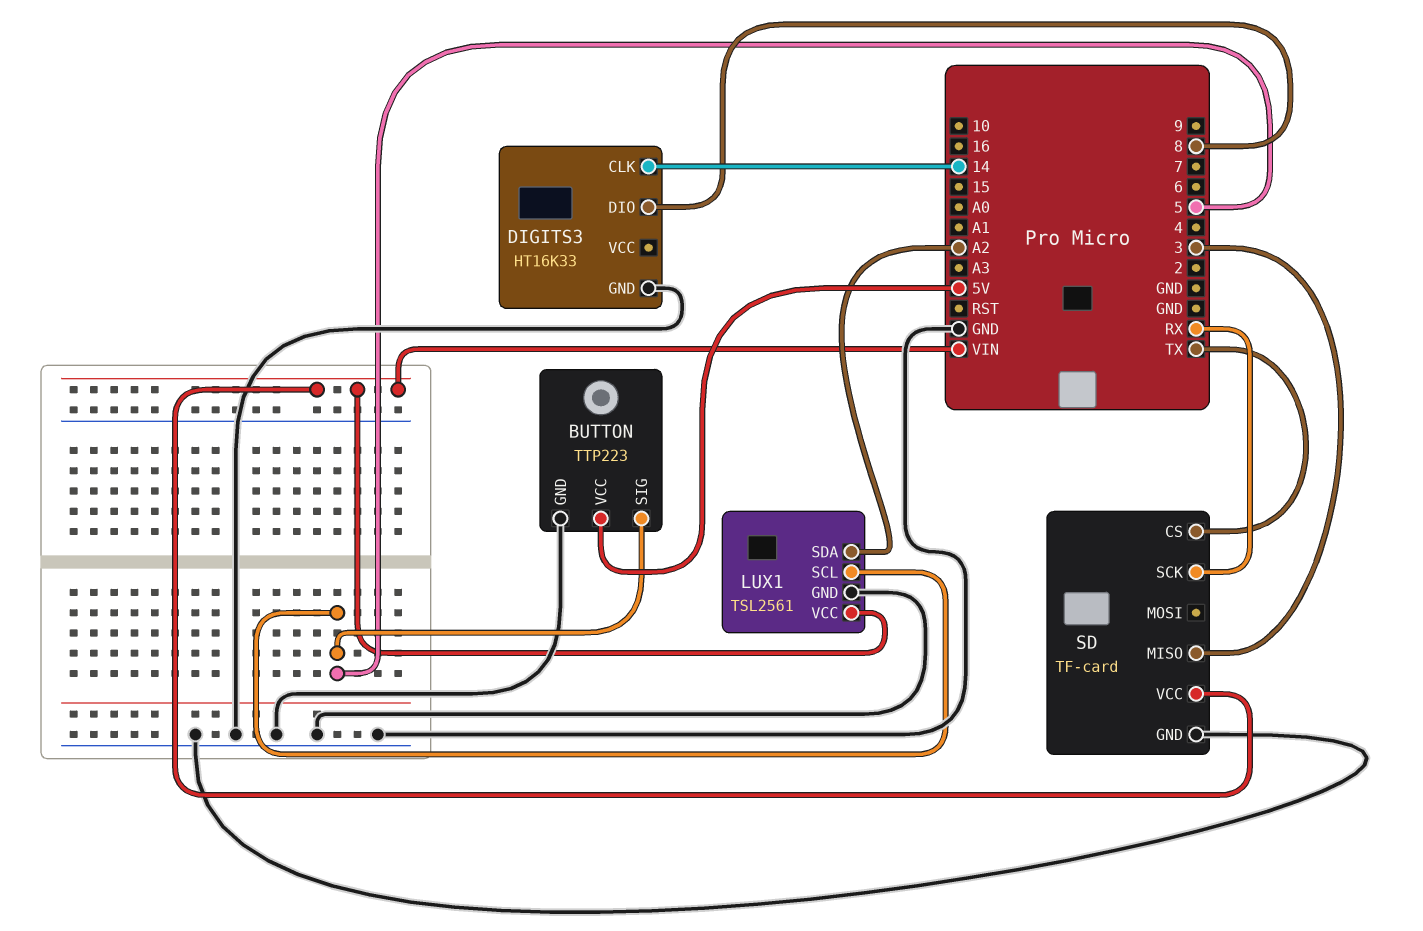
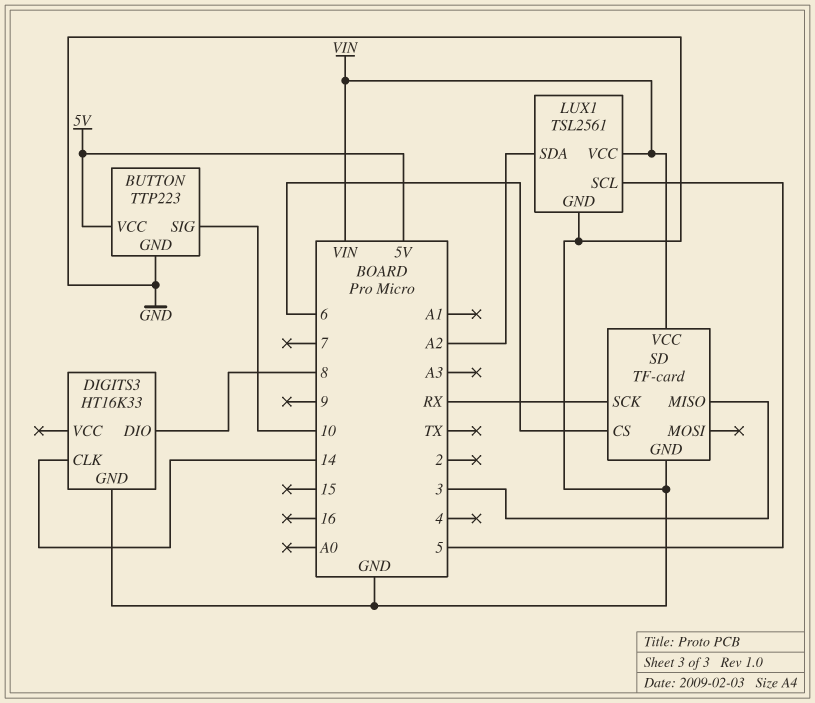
BUTTON pin SIG: 5 -> 10
SD pin CS: TX -> 6

